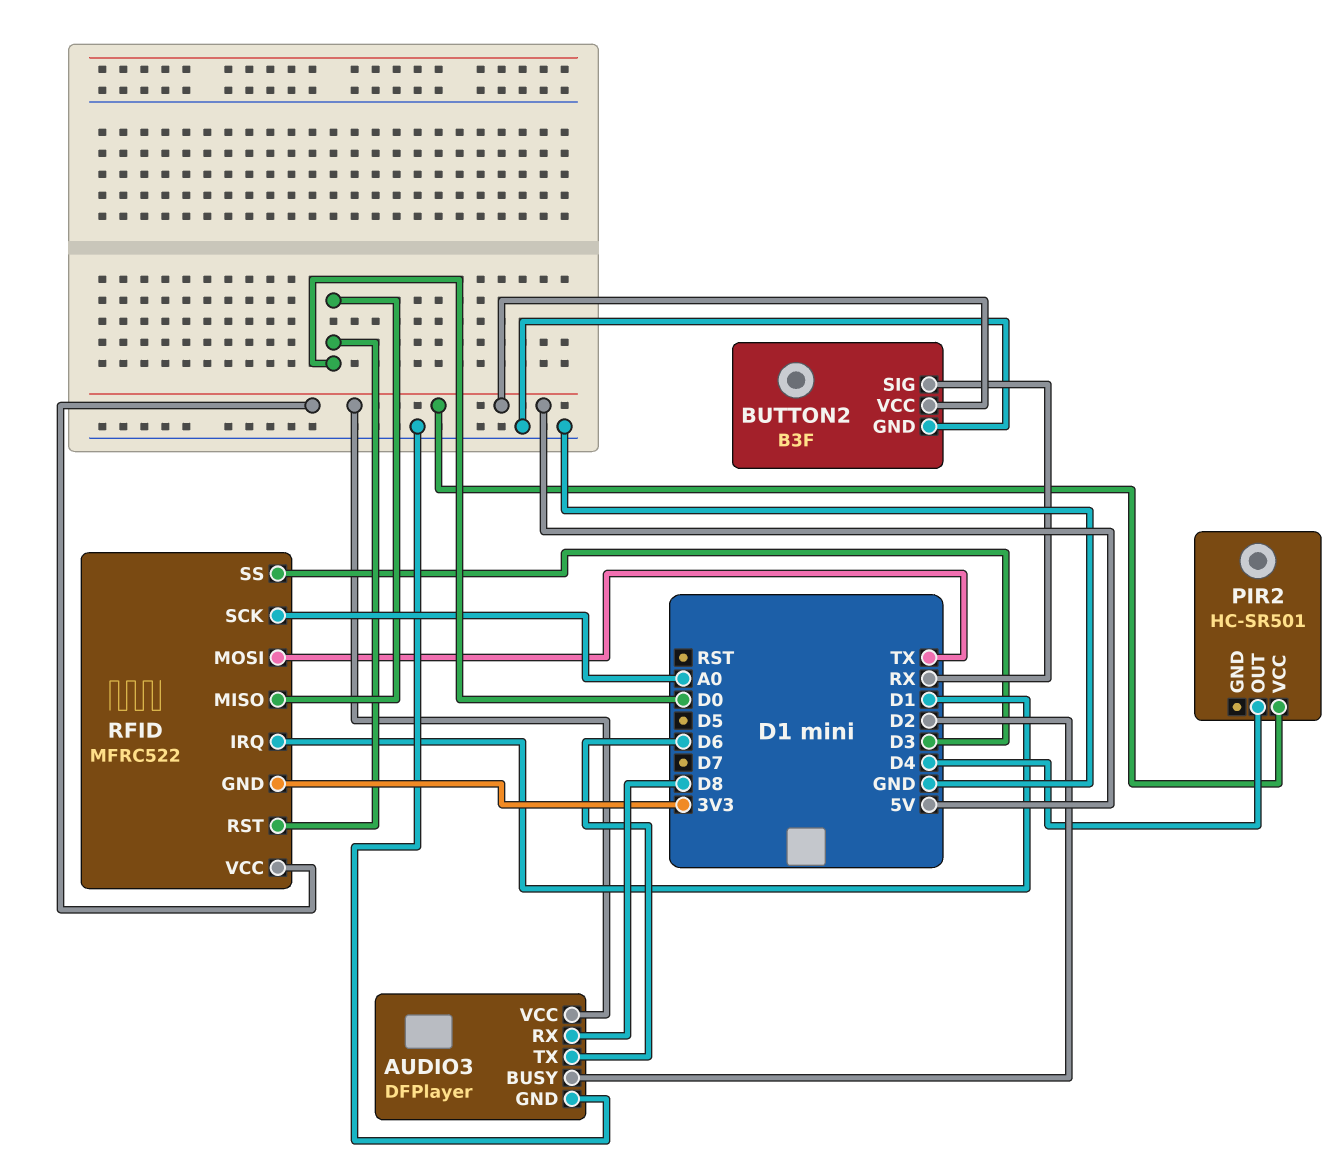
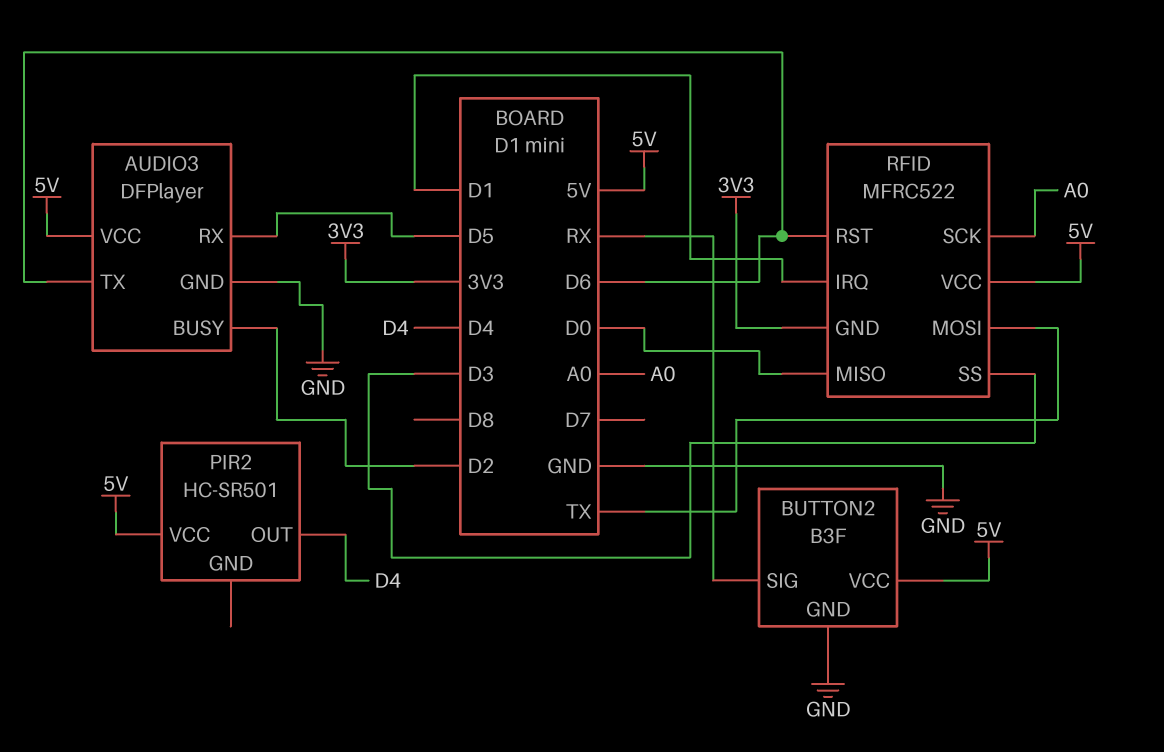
AUDIO3 pin RX: D8 -> D5
RFID pin RST: D0 -> D6

